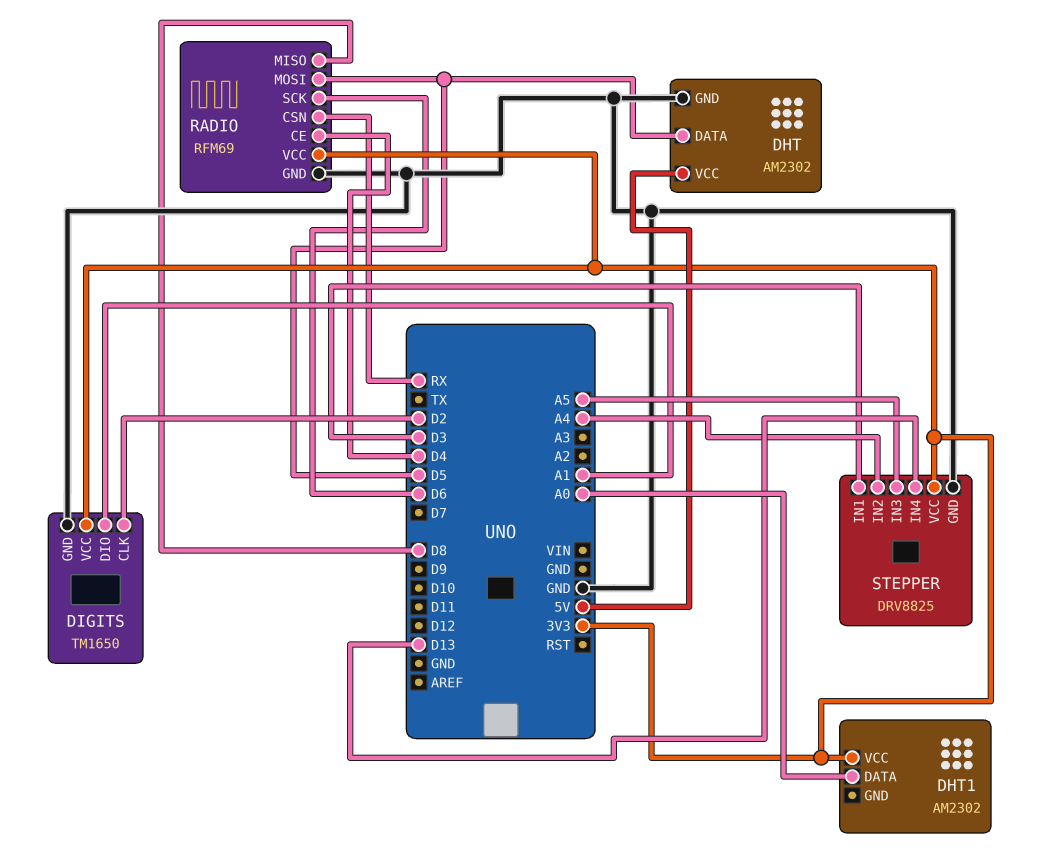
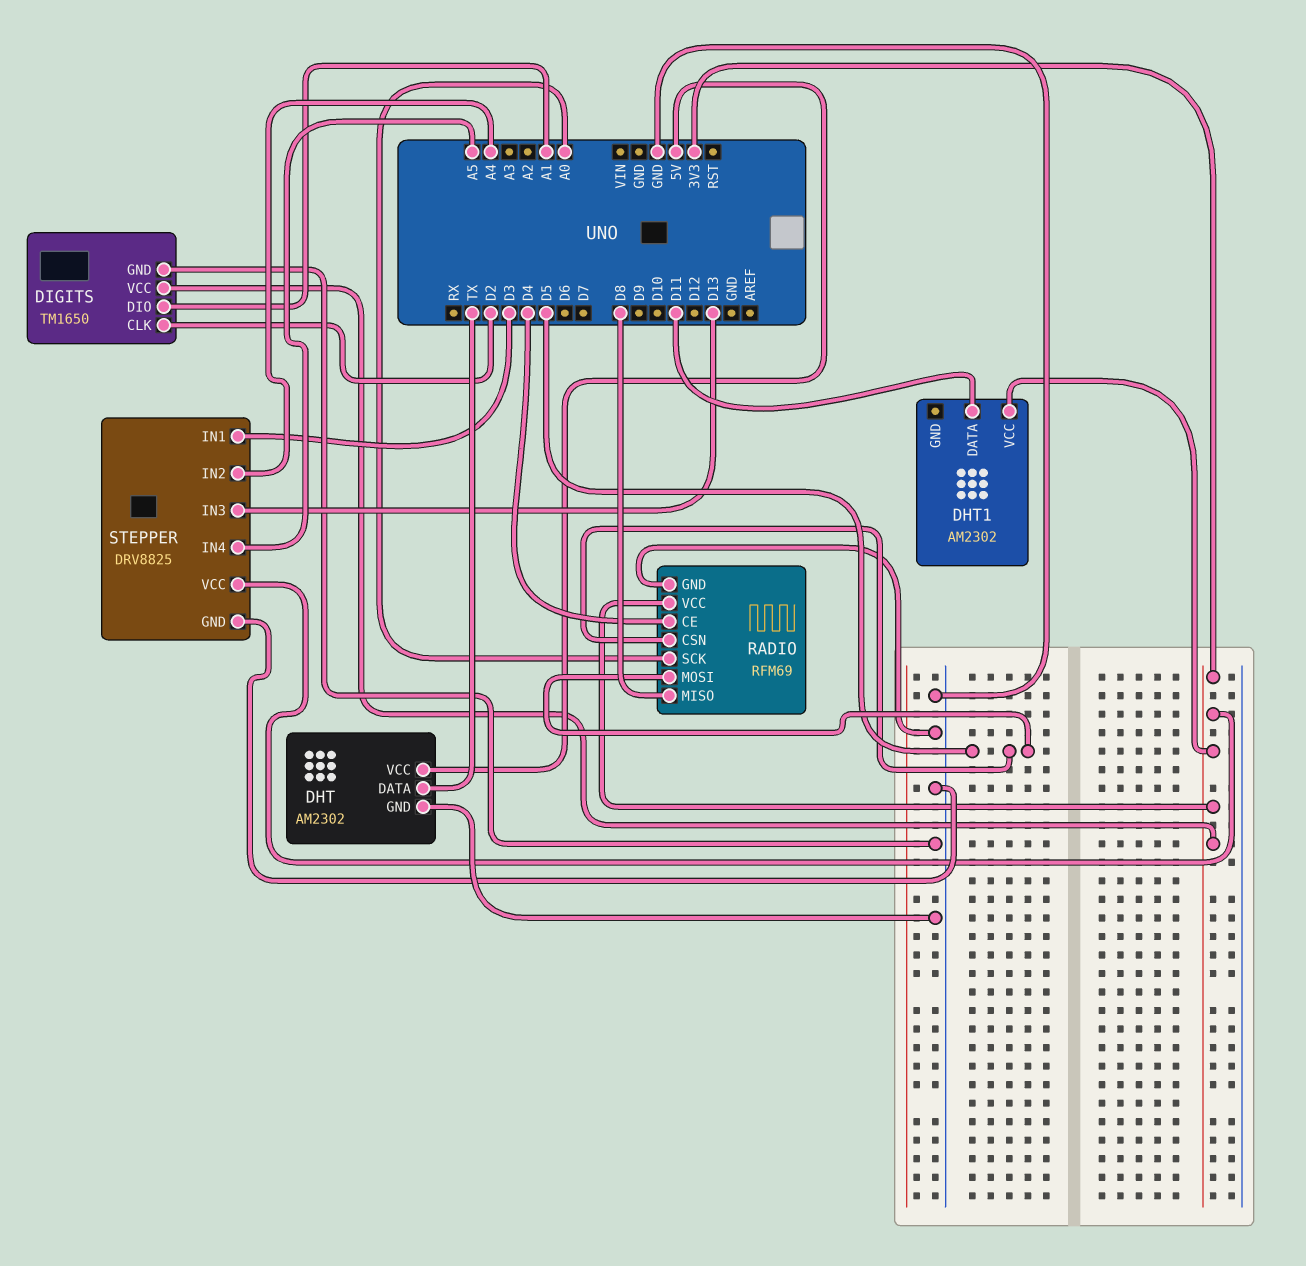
DHT pin DATA: D5 -> TX
DHT1 pin DATA: A0 -> D11
RADIO pin CSN: RX -> D5
RADIO pin SCK: D6 -> A0
STEPPER pin IN3: A5 -> D13
STEPPER pin IN4: D13 -> A5

